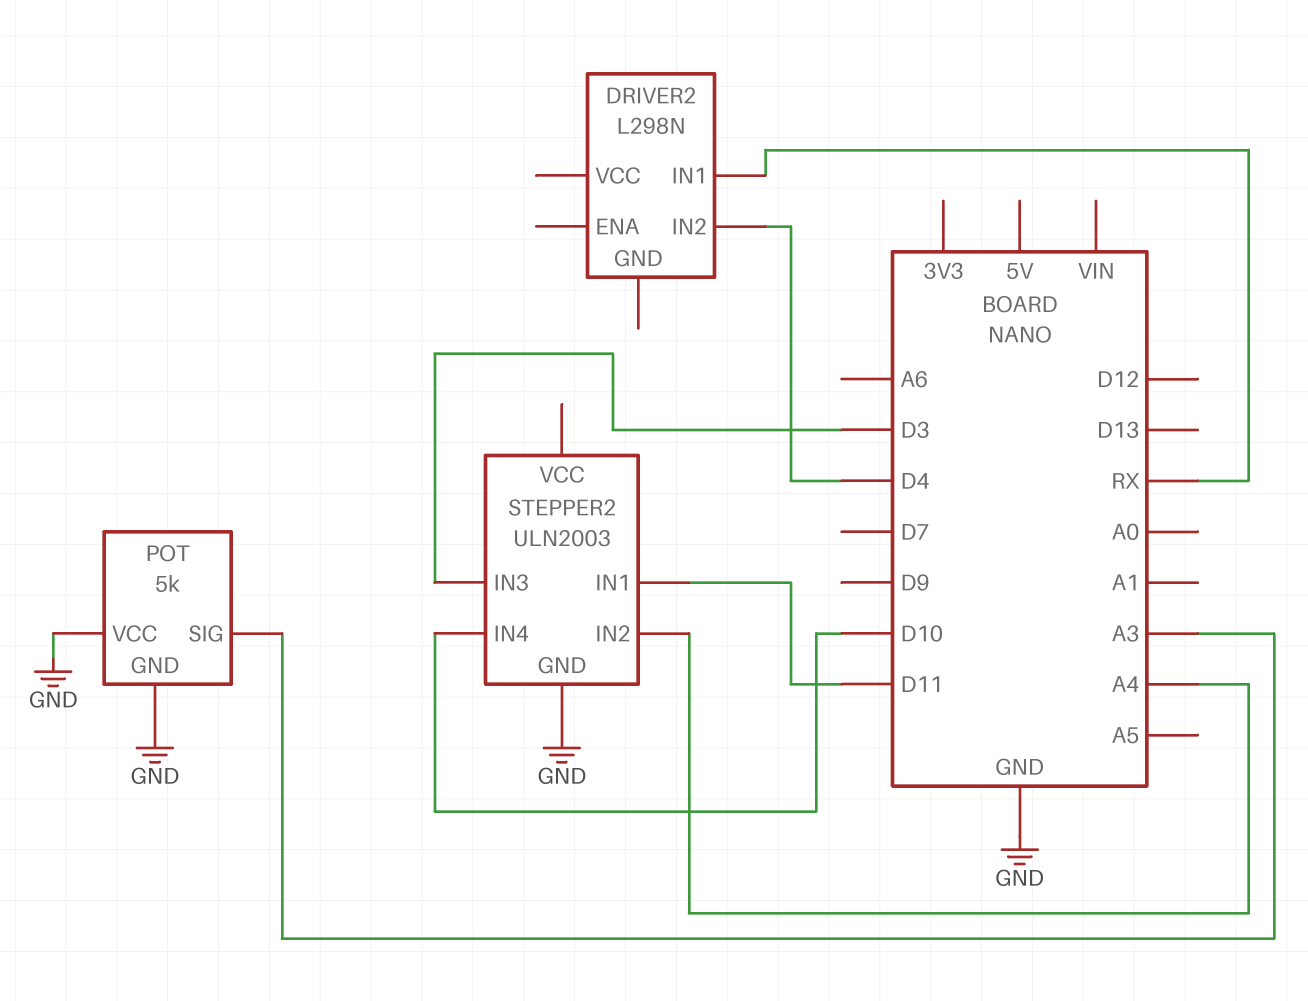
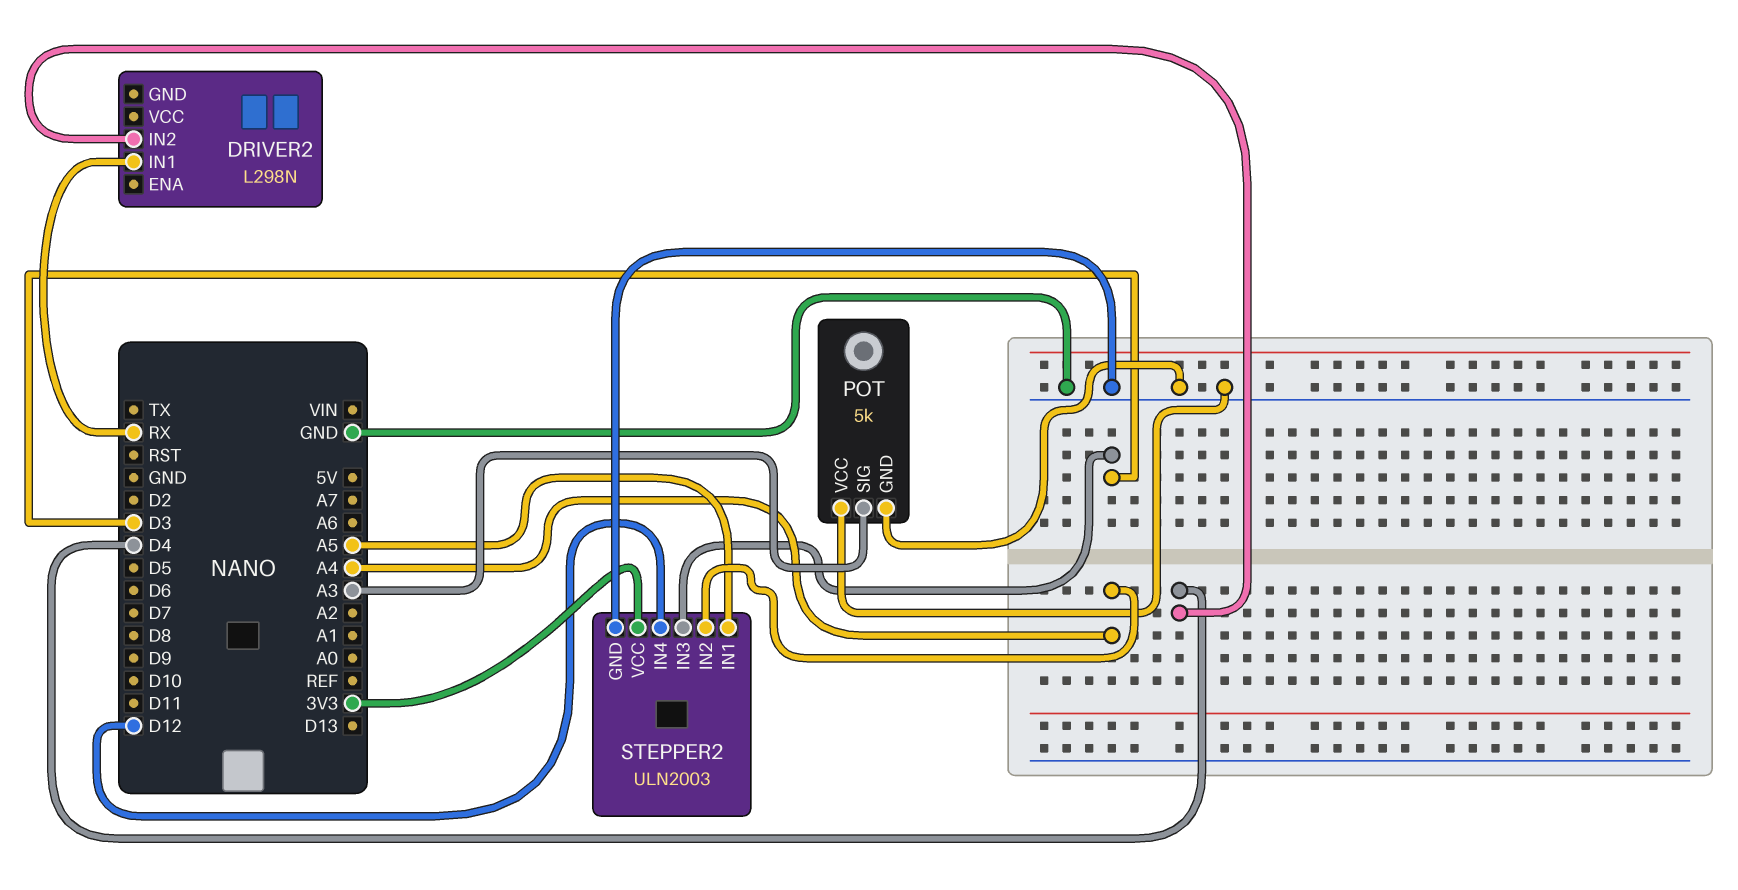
STEPPER2 pin IN1: D11 -> A5
STEPPER2 pin IN4: D10 -> D12
STEPPER2 pin VCC: none -> 3V3

